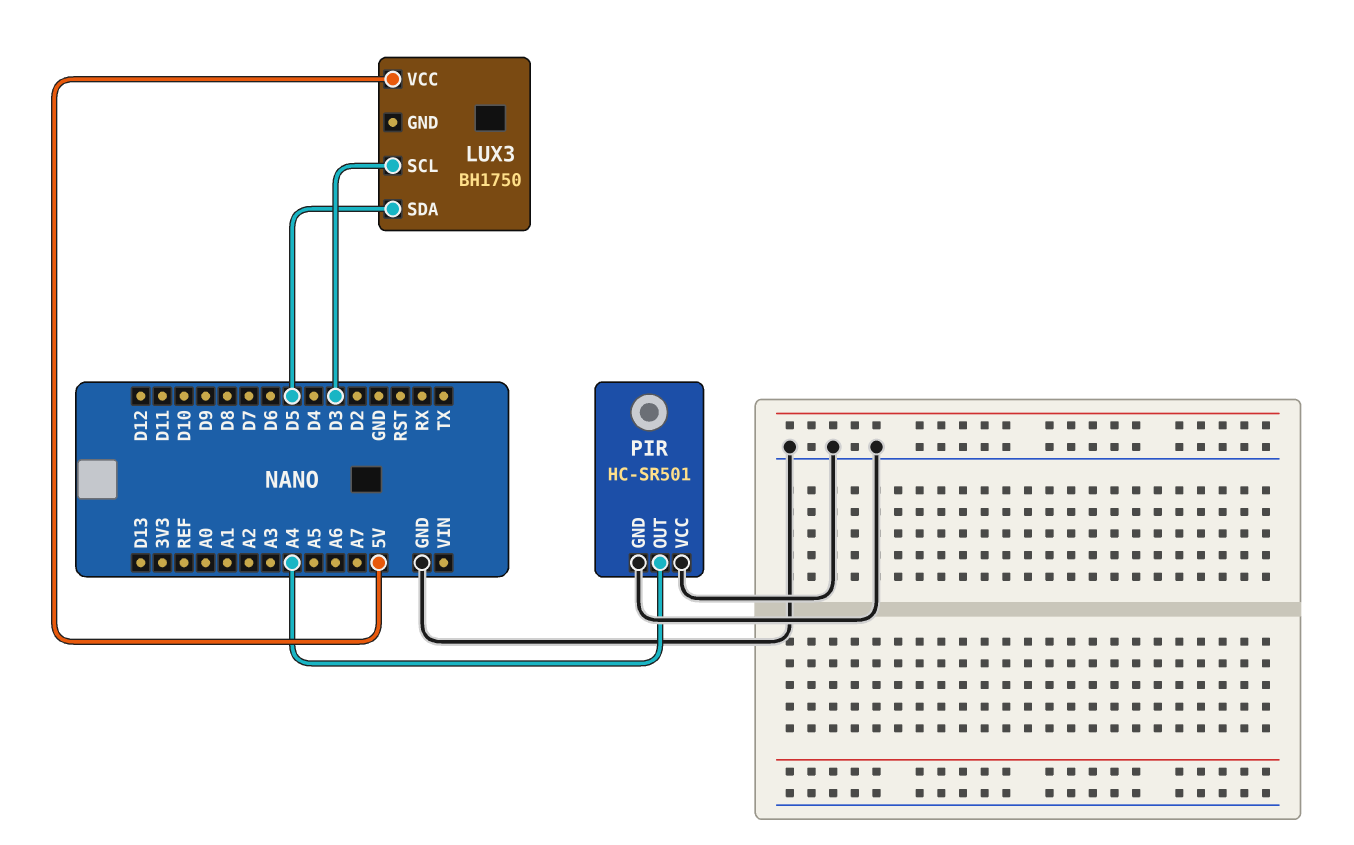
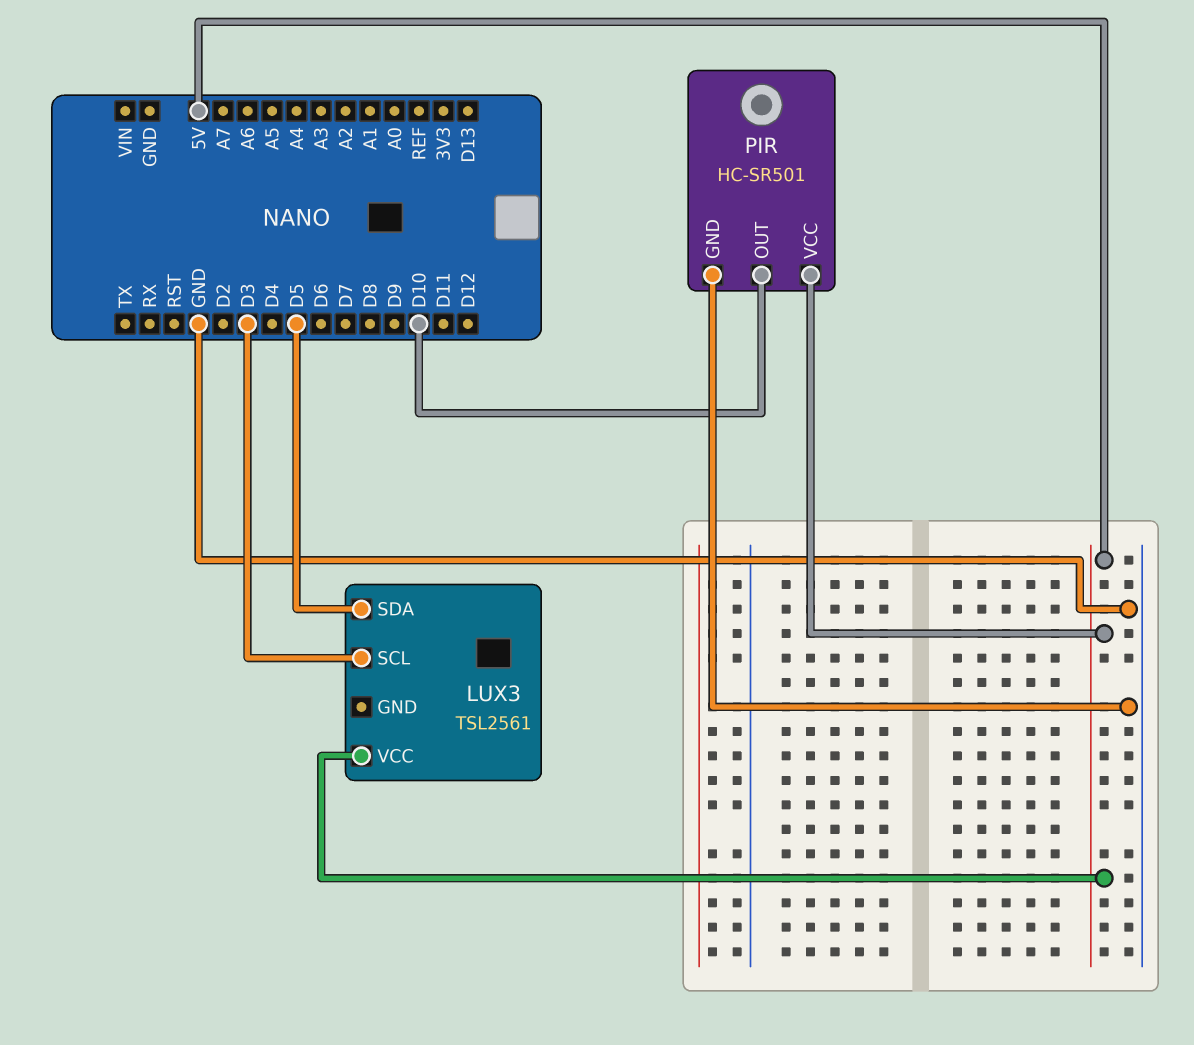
LUX3: BH1750 -> TSL2561
PIR pin OUT: A4 -> D10
PIR pin VCC: GND -> 5V

